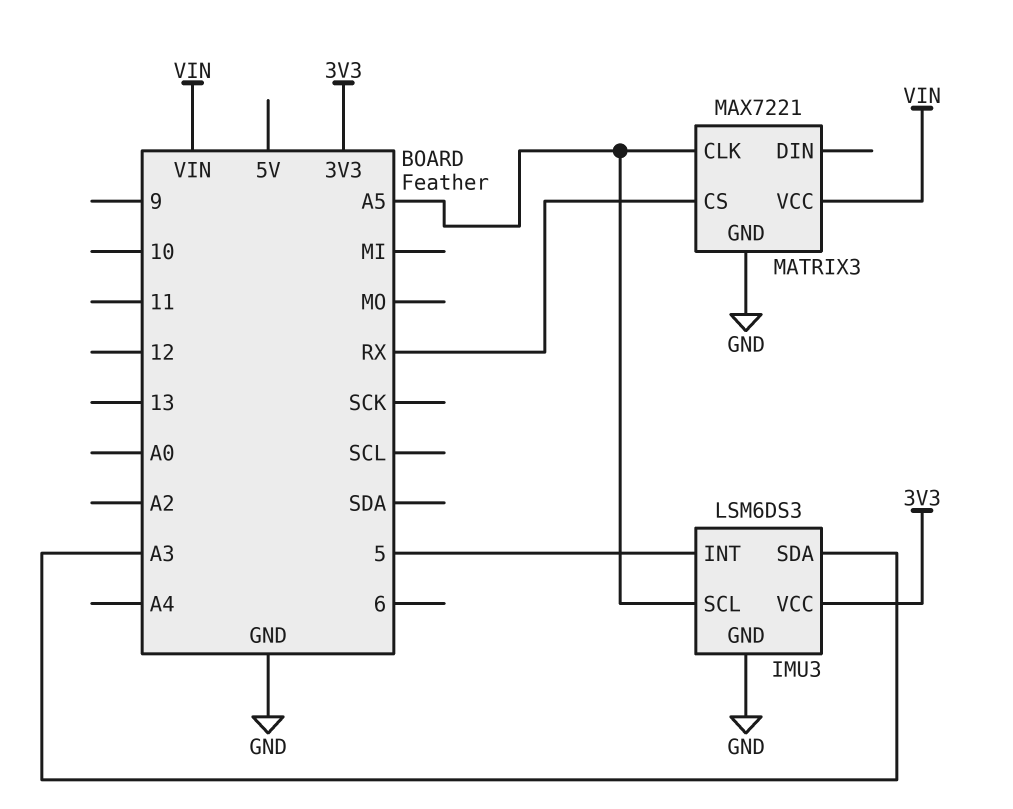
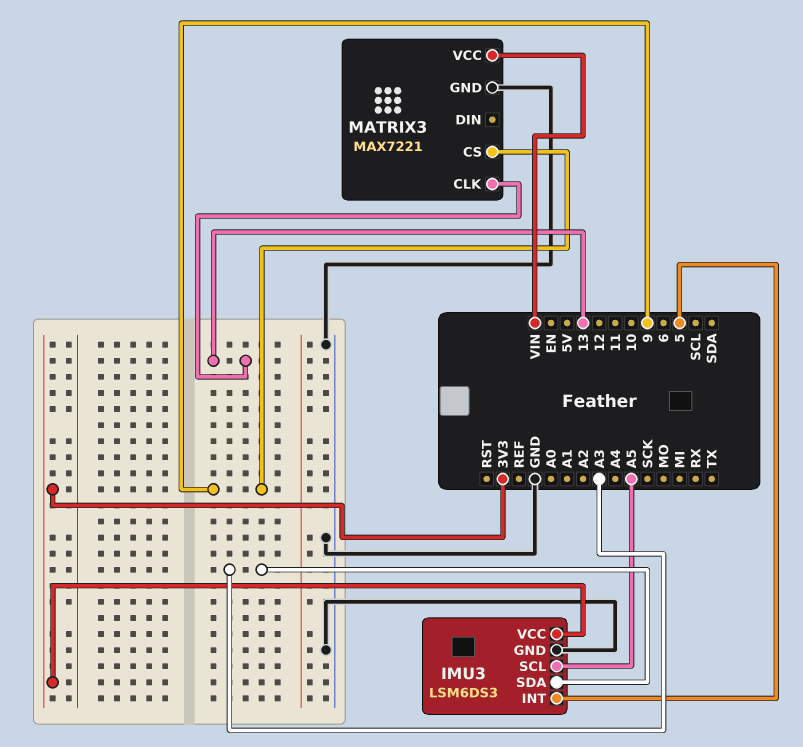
MATRIX3 pin CLK: A5 -> 13
MATRIX3 pin CS: RX -> 9

